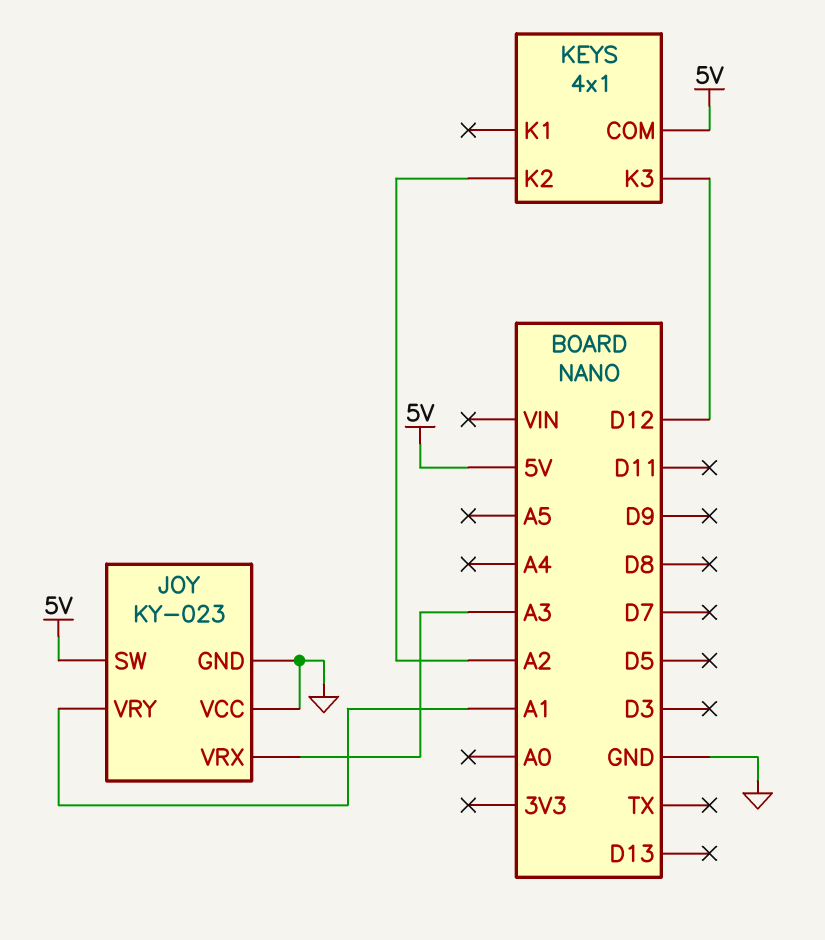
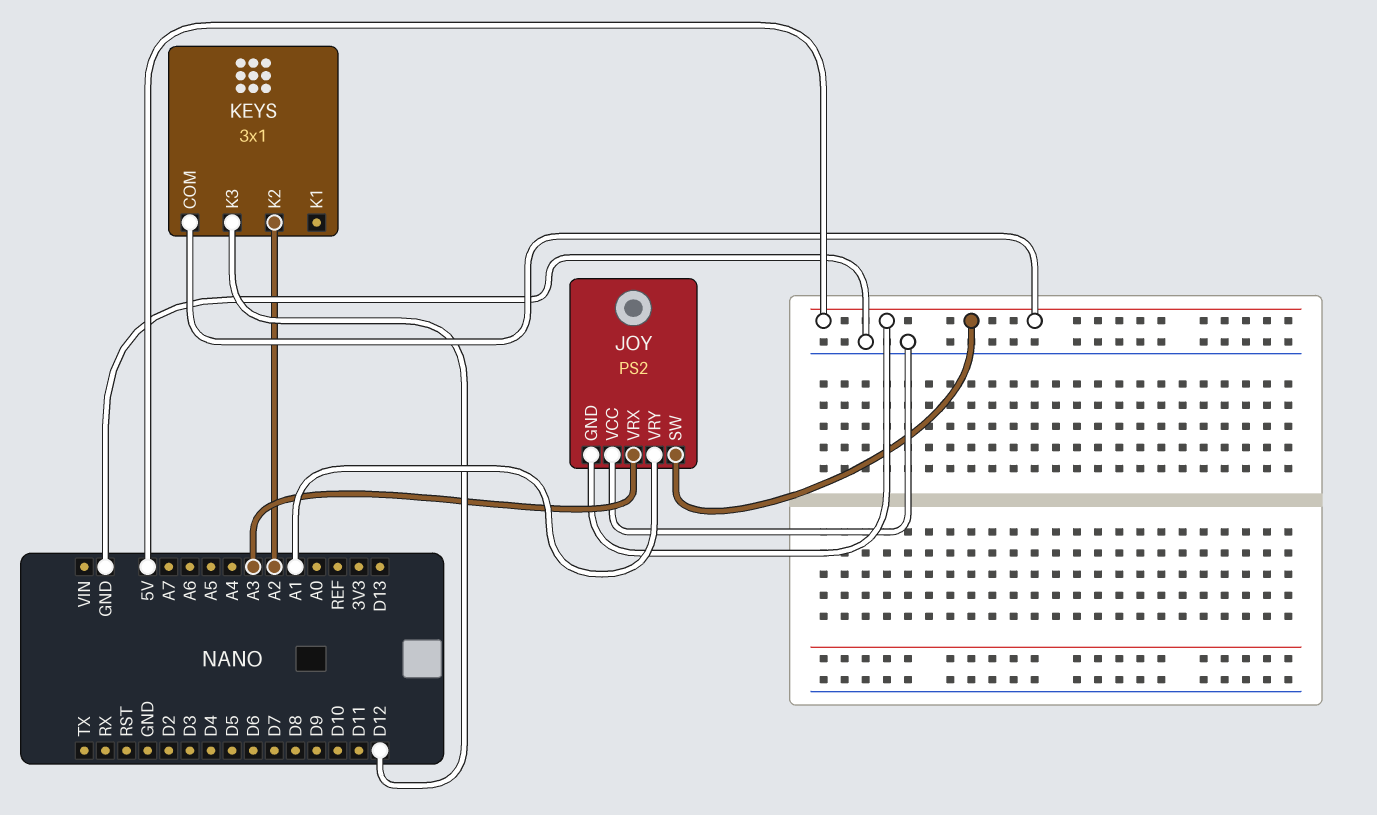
JOY: KY-023 -> PS2
JOY pin GND: GND -> 5V
KEYS: 4x1 -> 3x1

